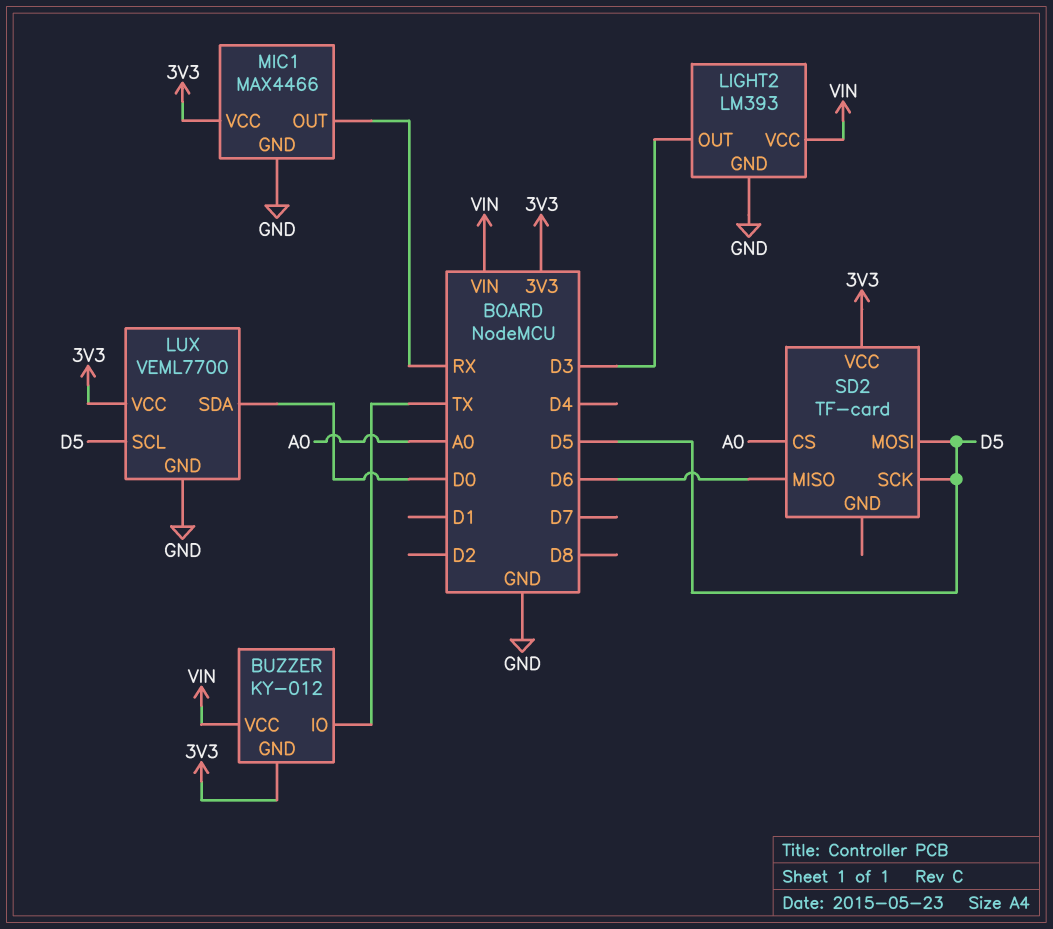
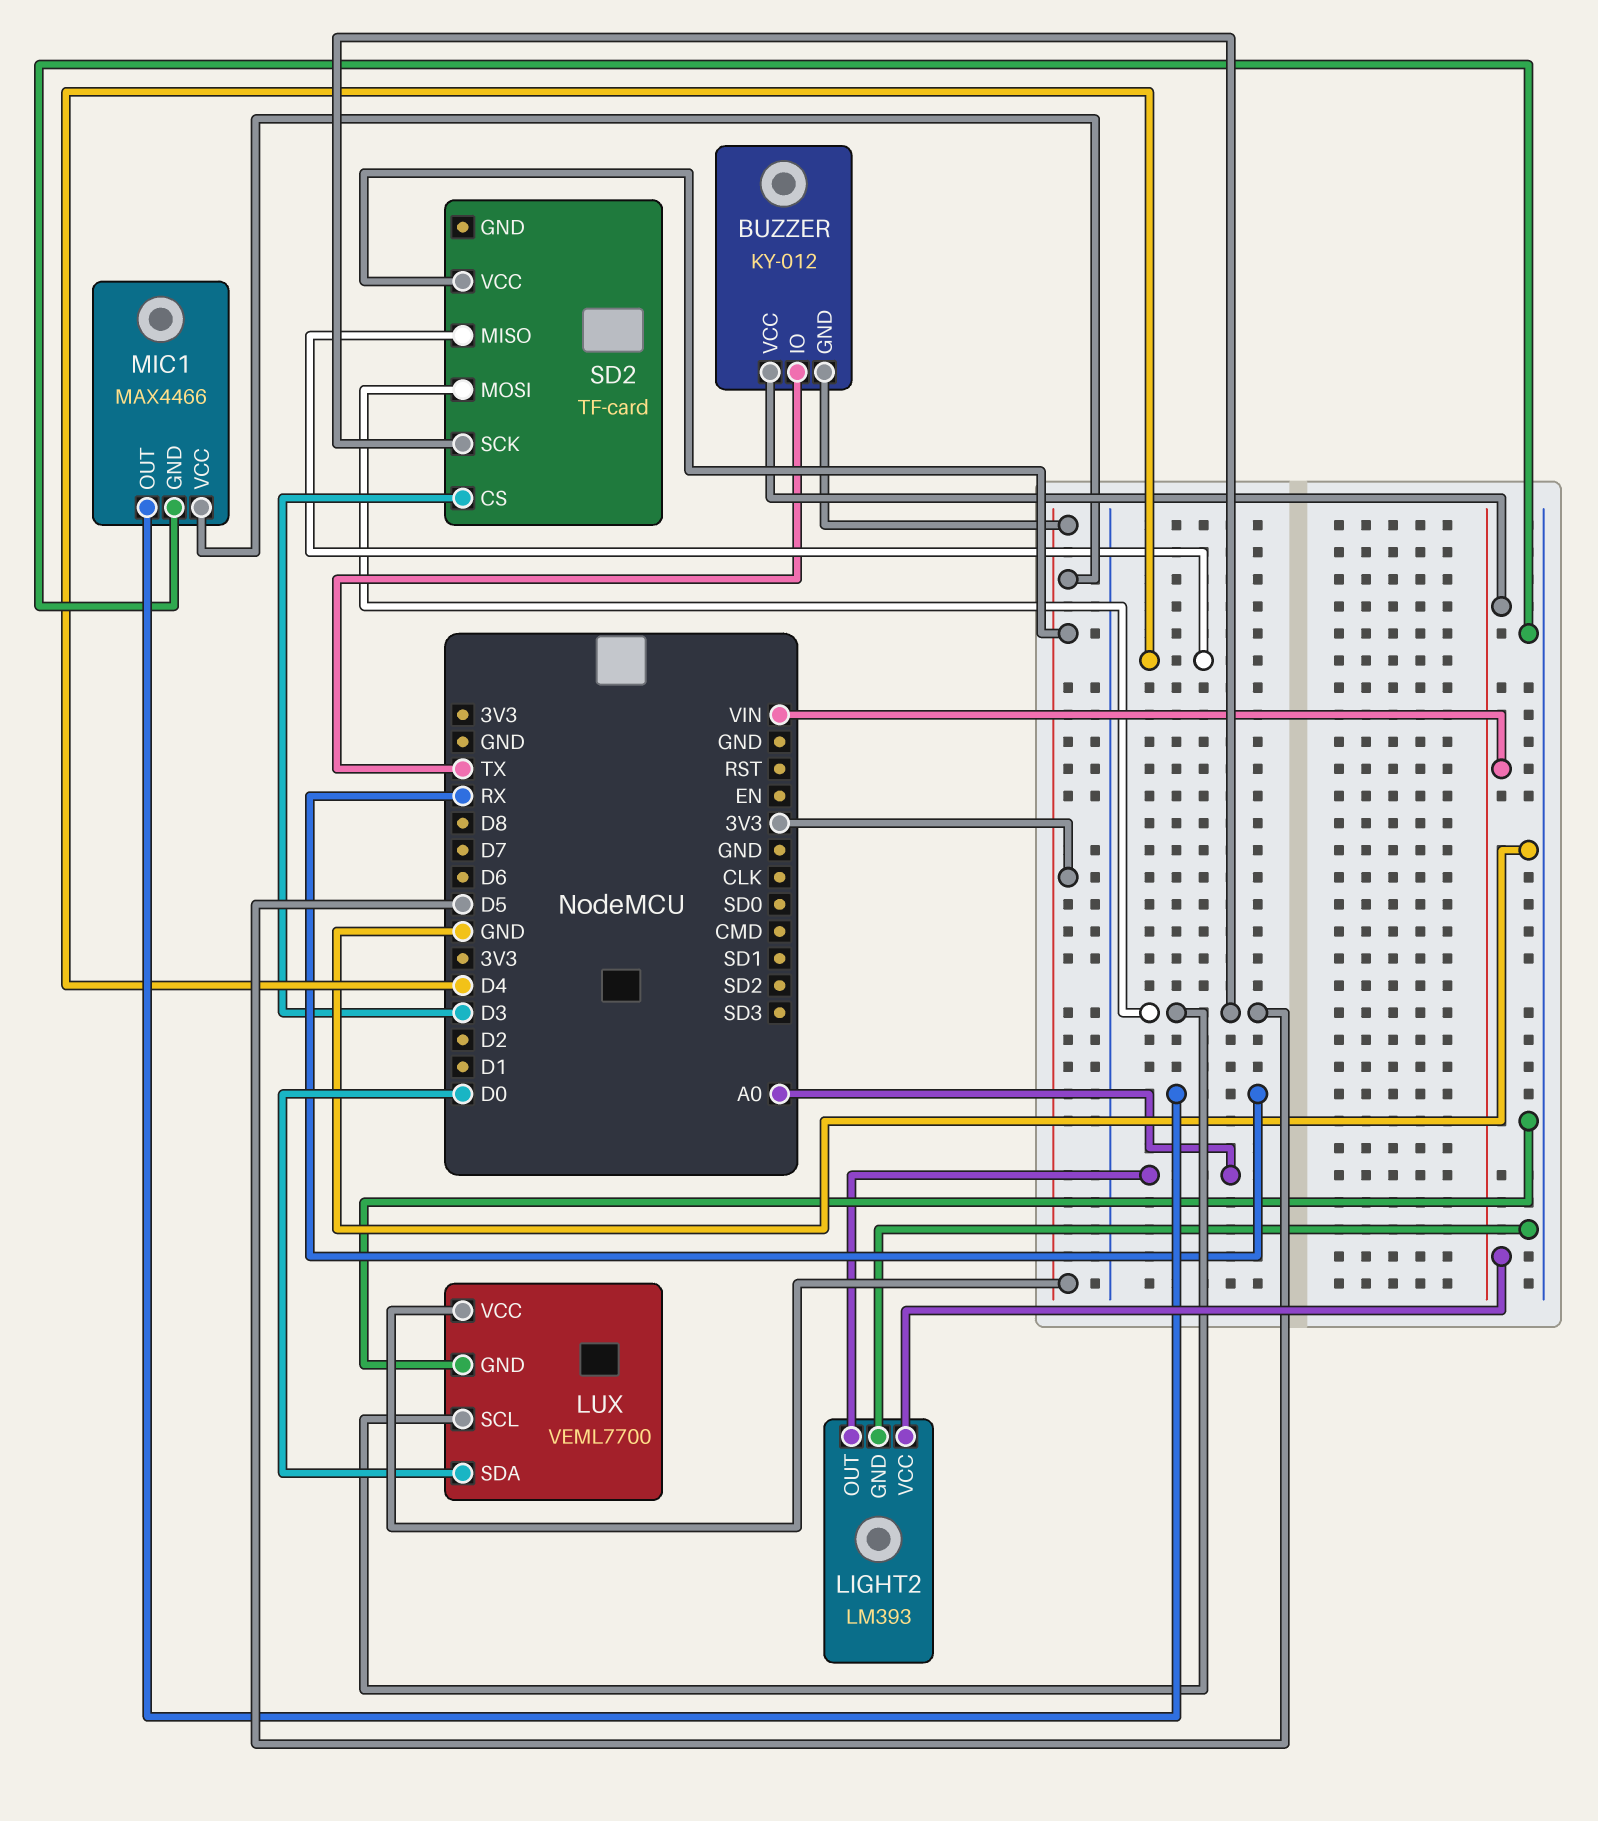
LIGHT2 pin OUT: D3 -> A0
SD2 pin CS: A0 -> D3
SD2 pin MISO: D6 -> D4

